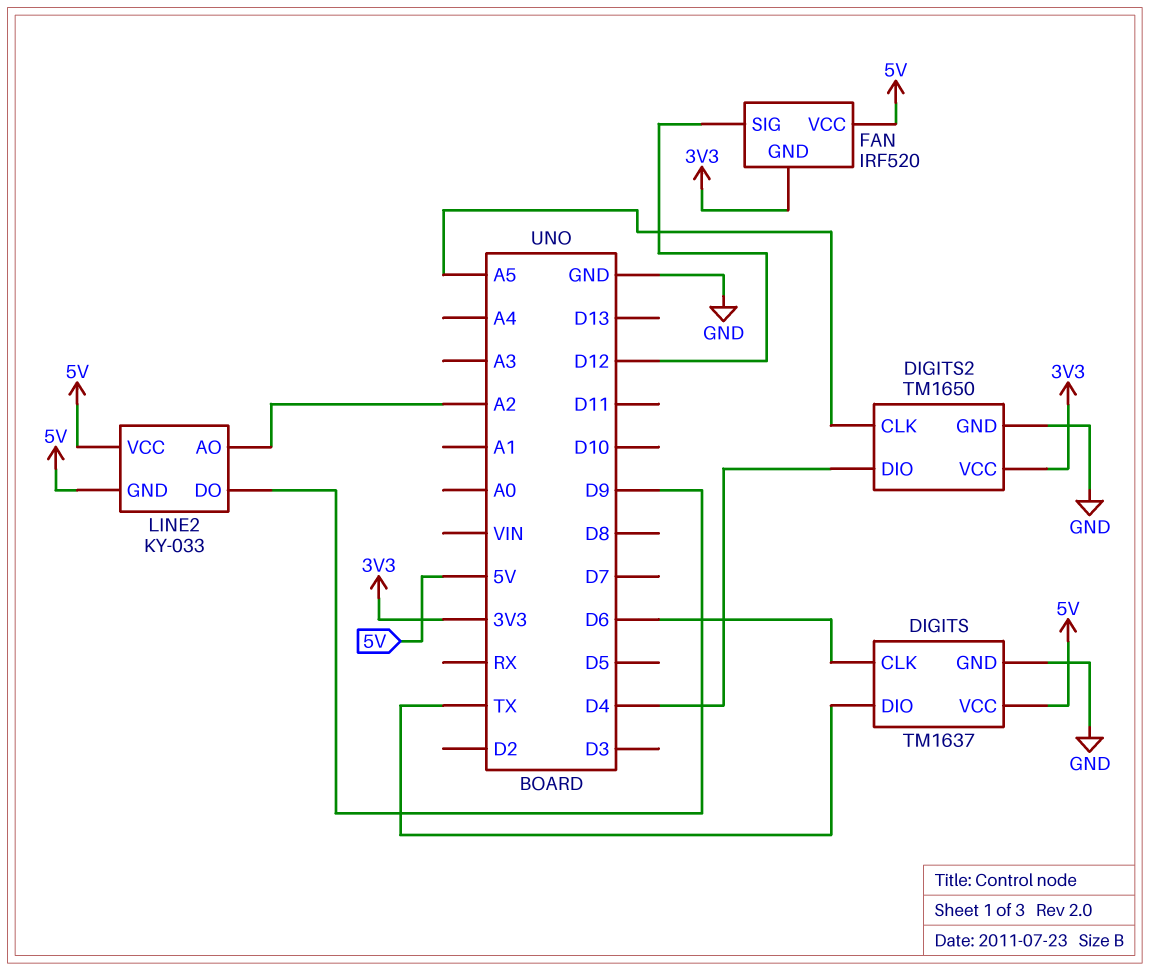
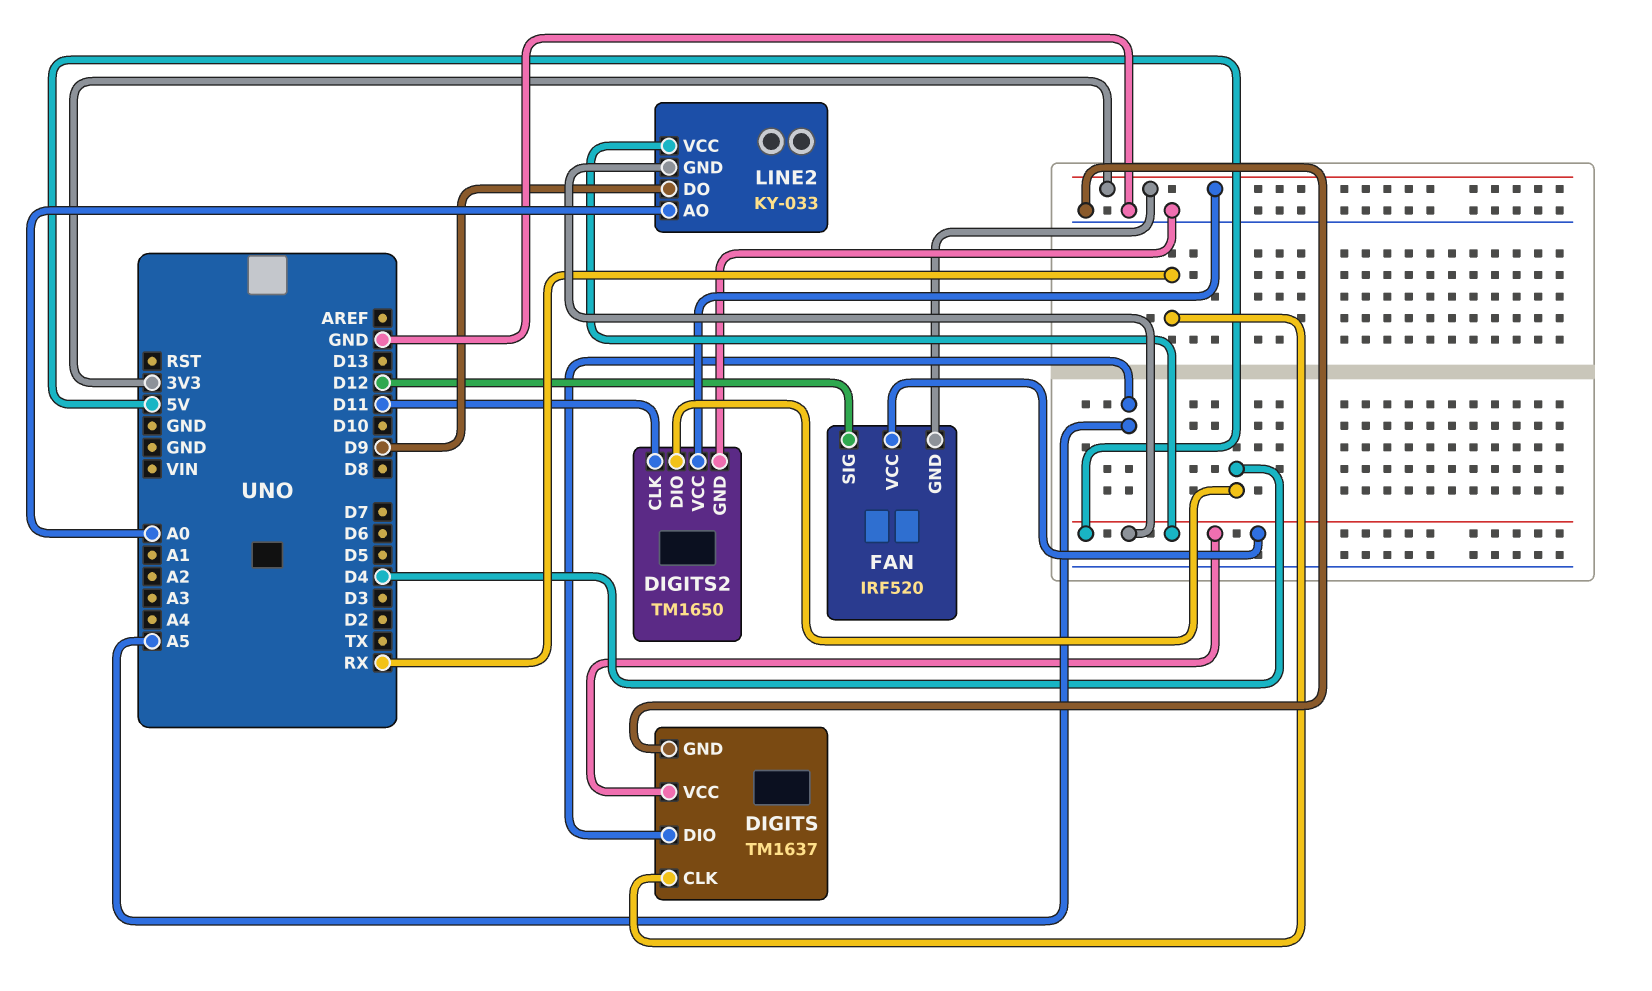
DIGITS pin CLK: D6 -> RX
DIGITS pin DIO: TX -> A5
DIGITS2 pin CLK: A5 -> D11
LINE2 pin AO: A2 -> A0

